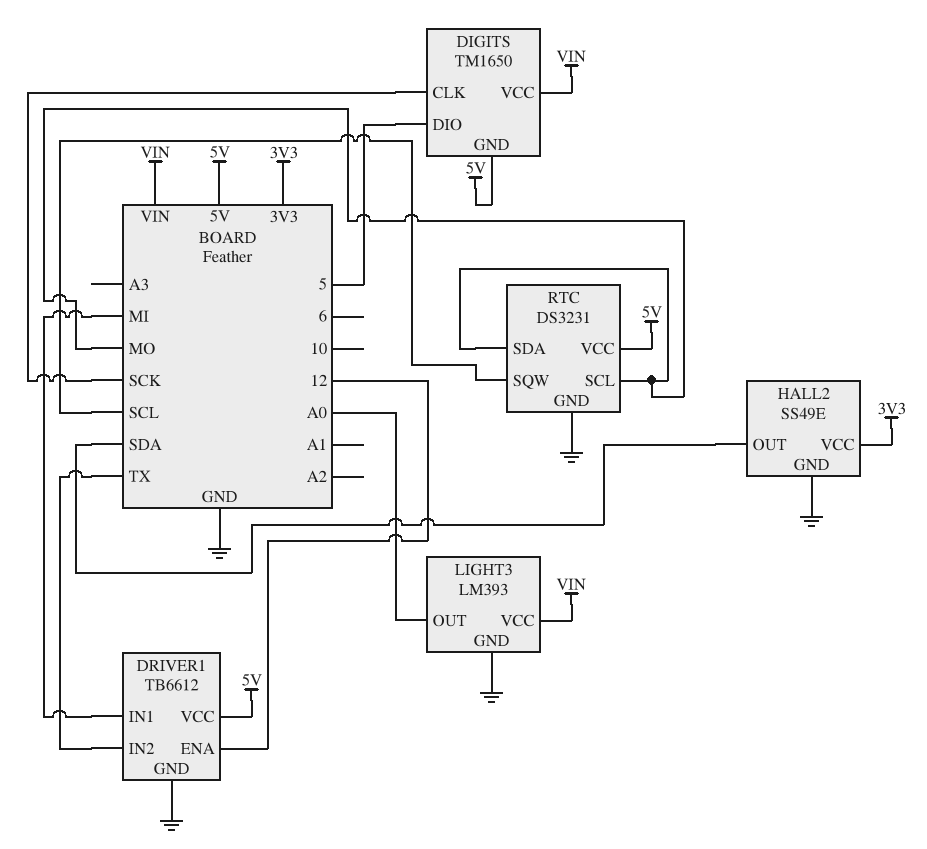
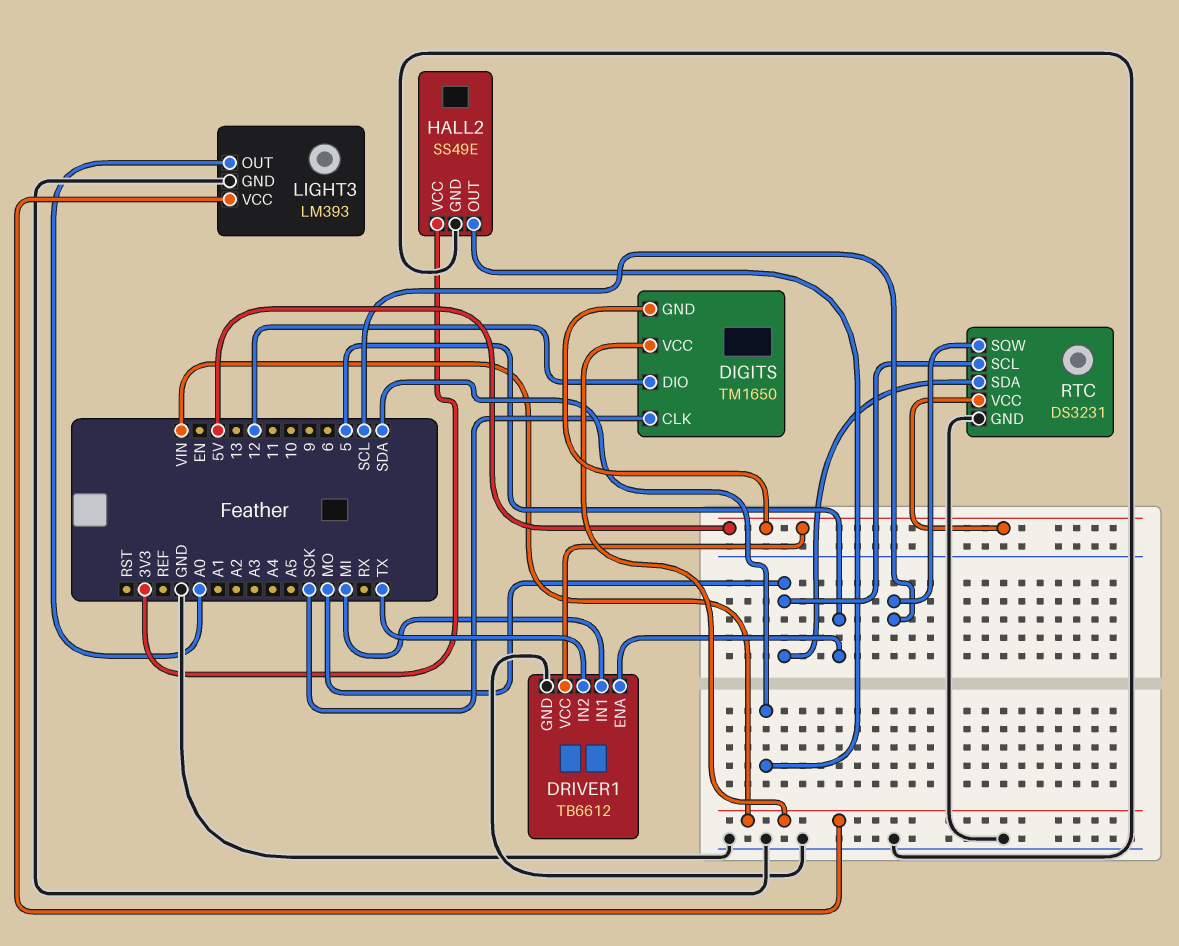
DIGITS pin DIO: 5 -> 12
DRIVER1 pin ENA: 12 -> 5

